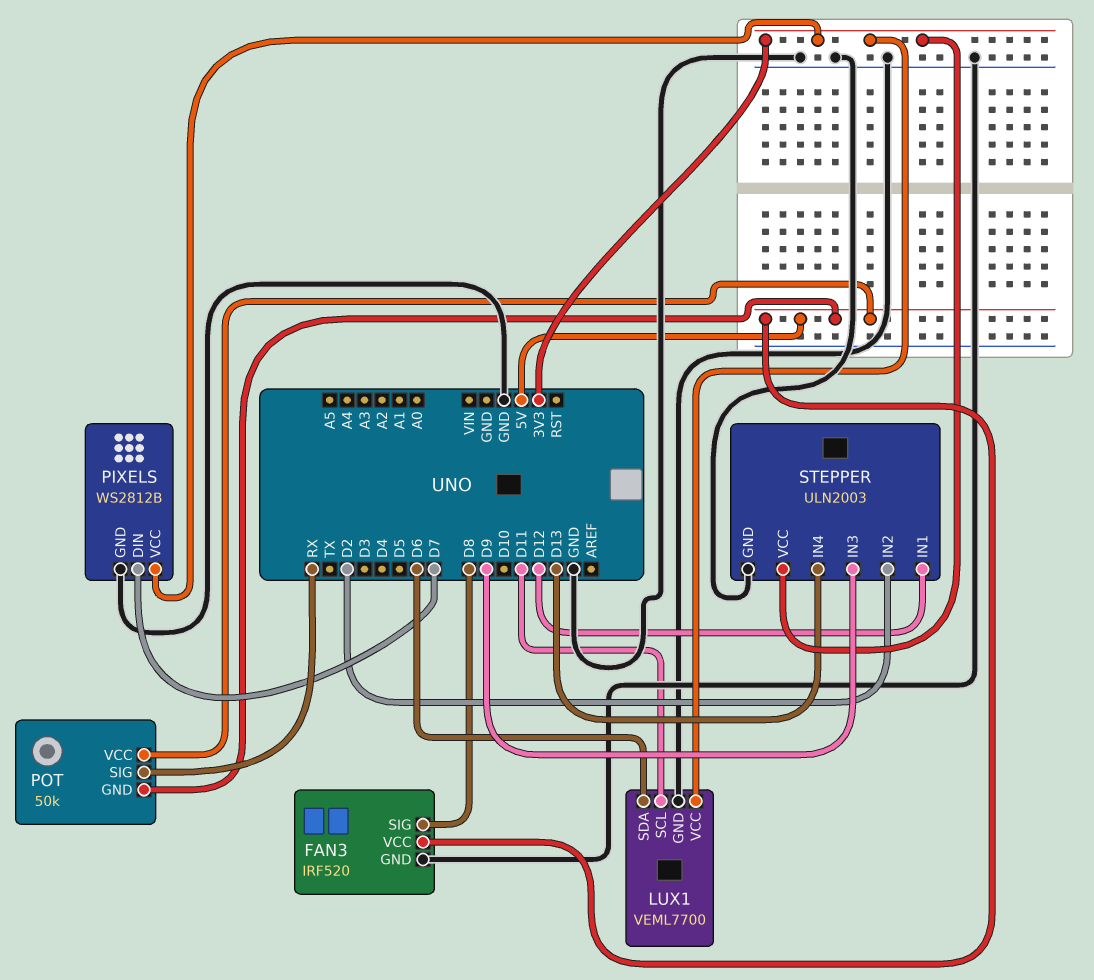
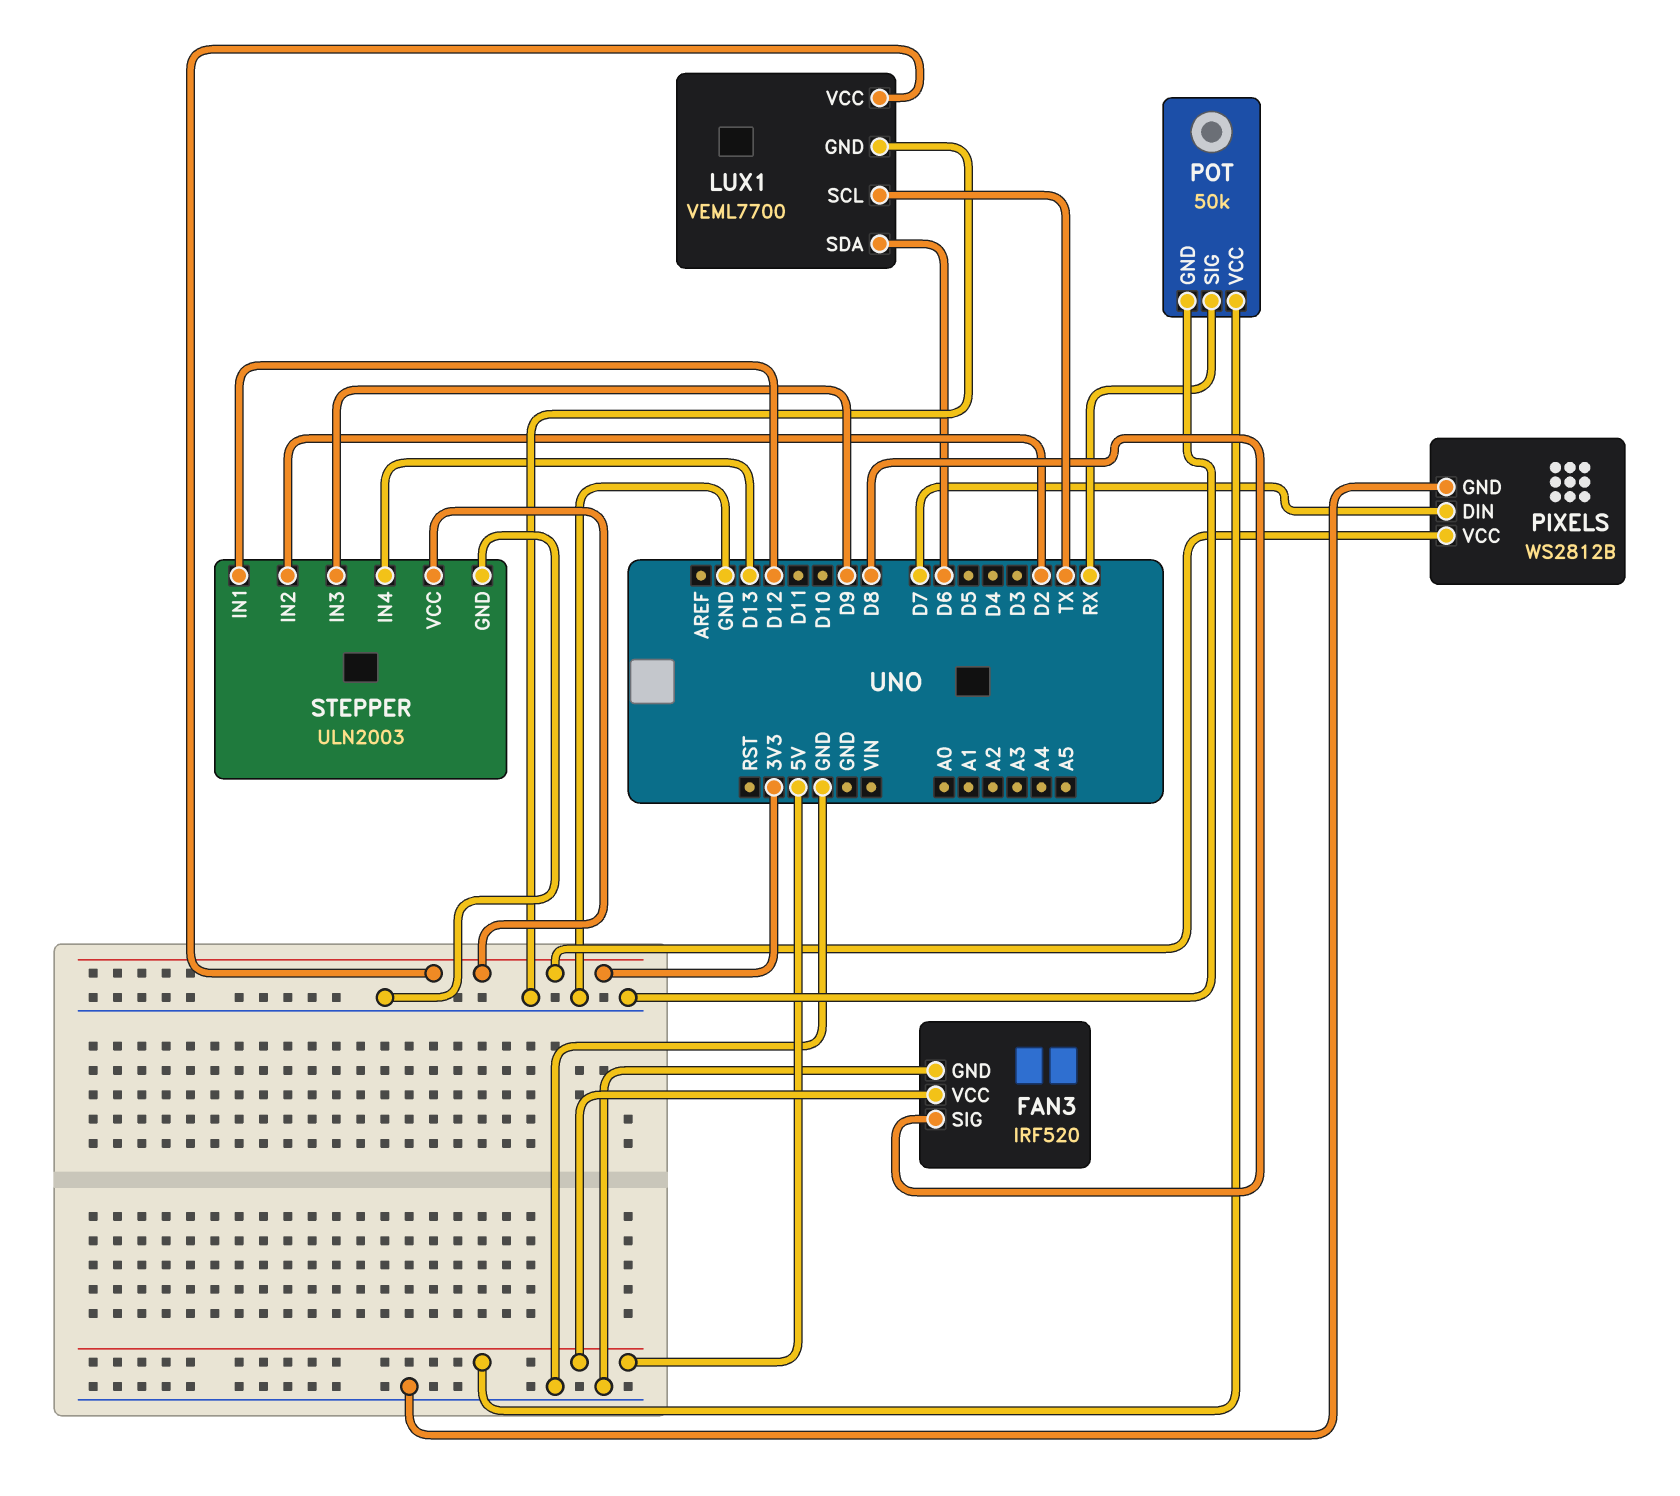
LUX1 pin SCL: D11 -> TX
POT pin GND: 5V -> GND

